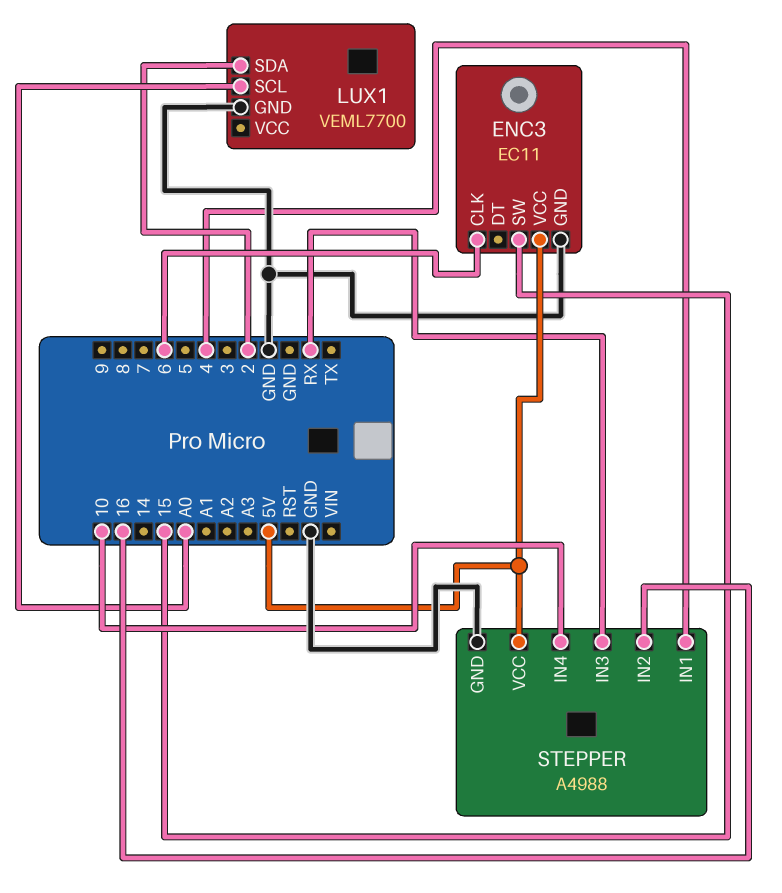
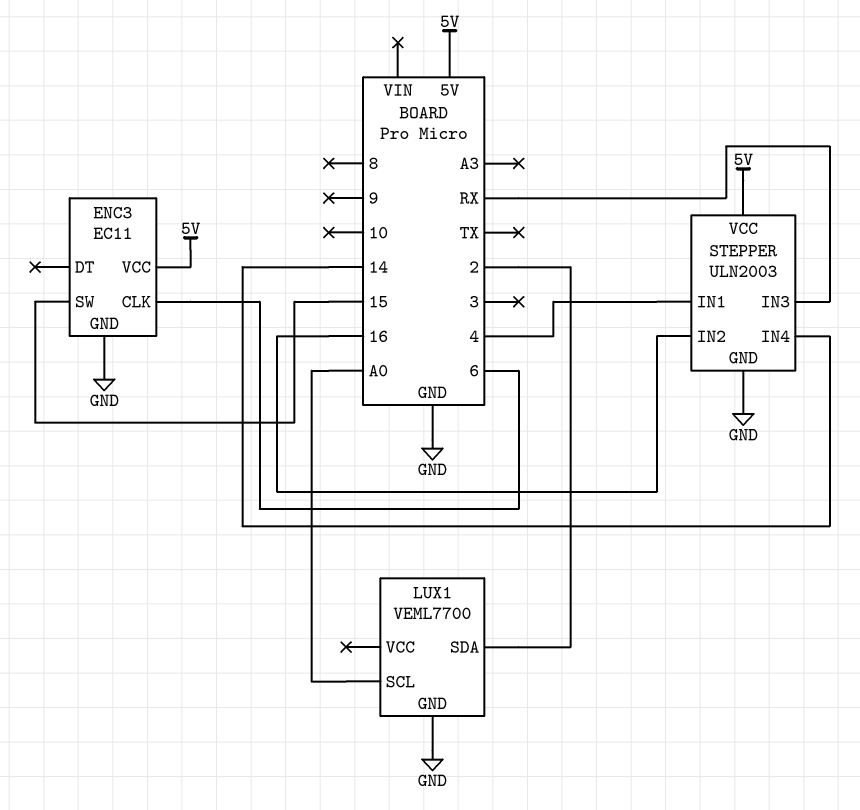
STEPPER: A4988 -> ULN2003
STEPPER pin IN4: 10 -> 14

